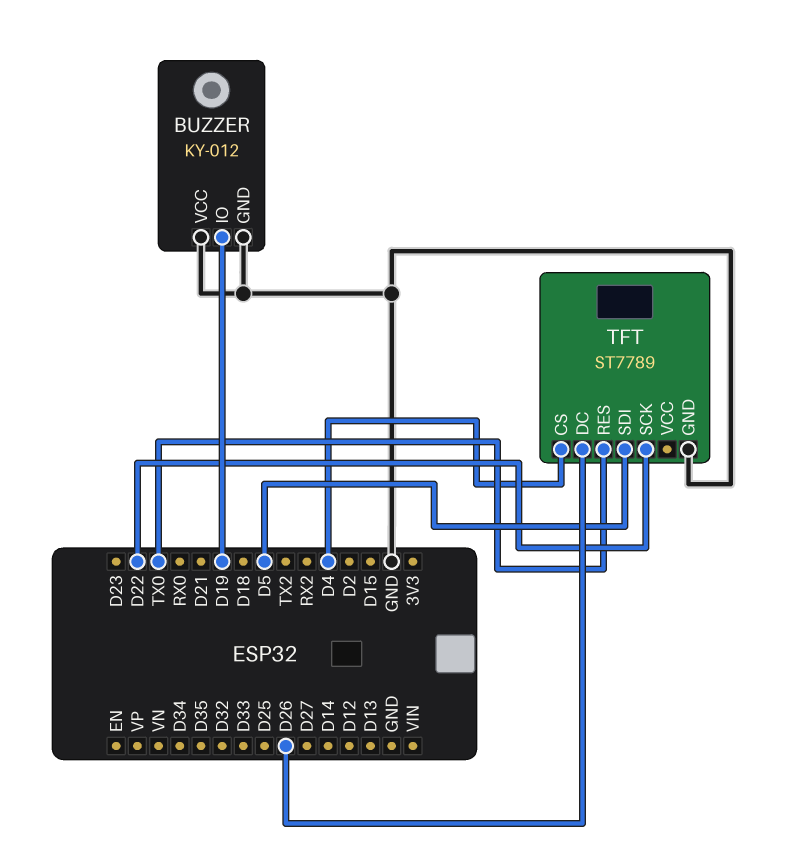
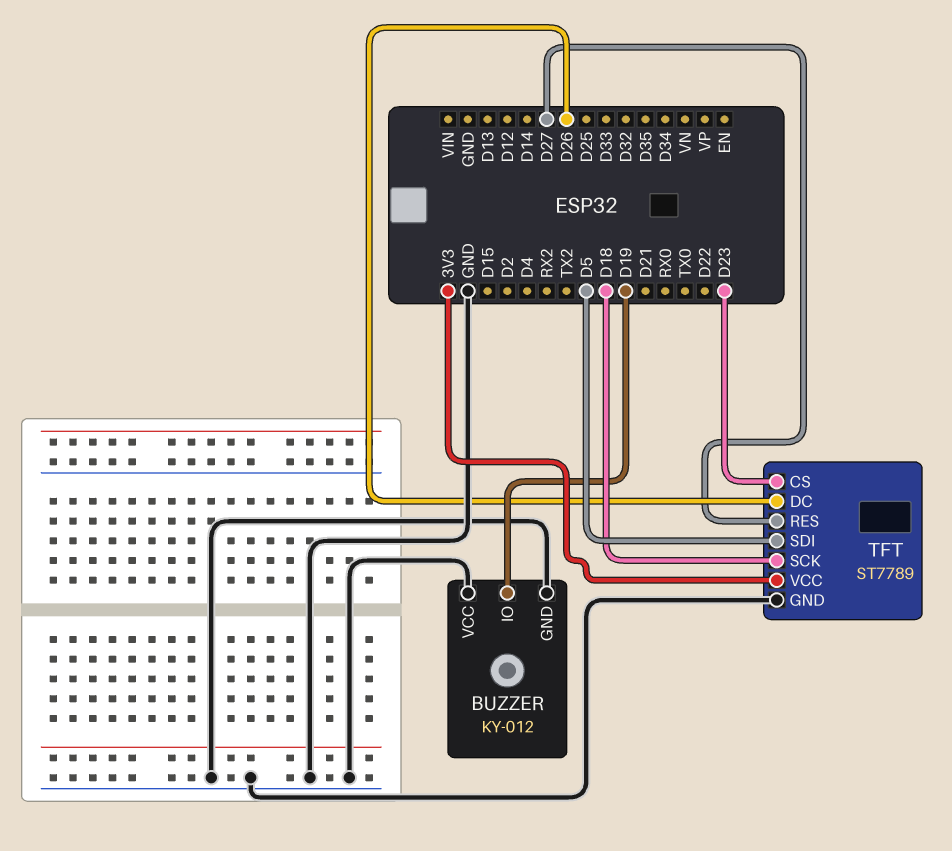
TFT pin CS: D4 -> D23
TFT pin RES: TX0 -> D27
TFT pin SCK: D22 -> D18
TFT pin VCC: none -> 3V3

